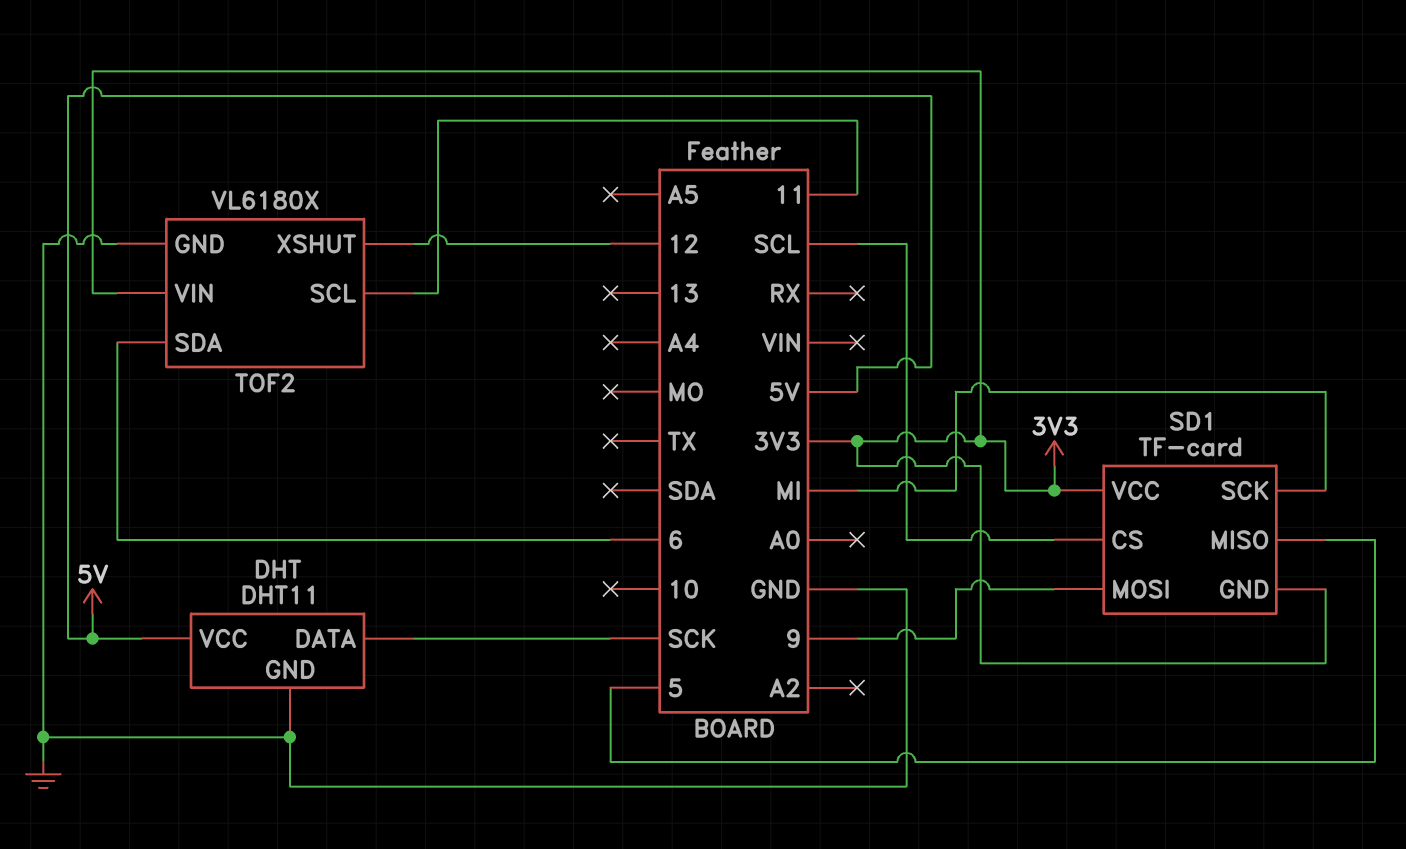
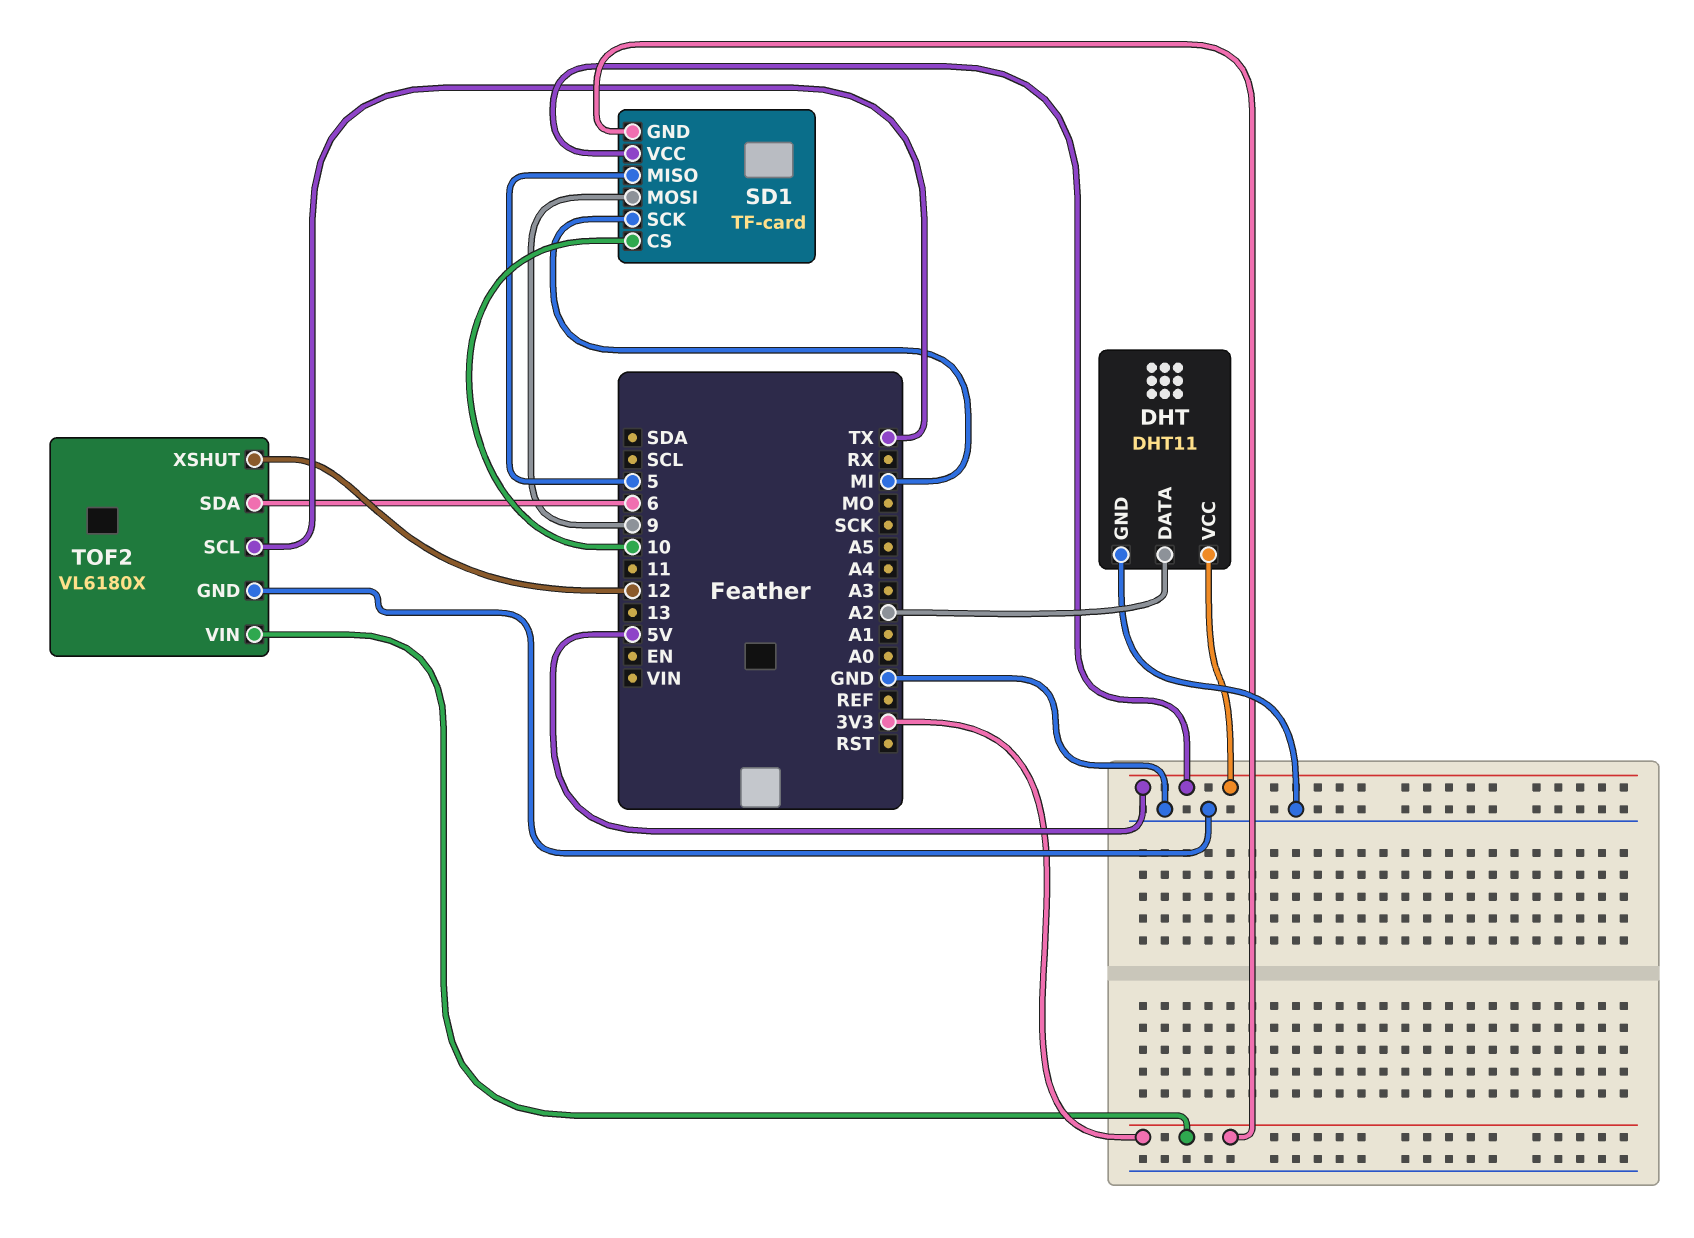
DHT pin DATA: SCK -> A2
SD1 pin CS: SCL -> 10
SD1 pin VCC: 3V3 -> 5V
TOF2 pin SCL: 11 -> TX

